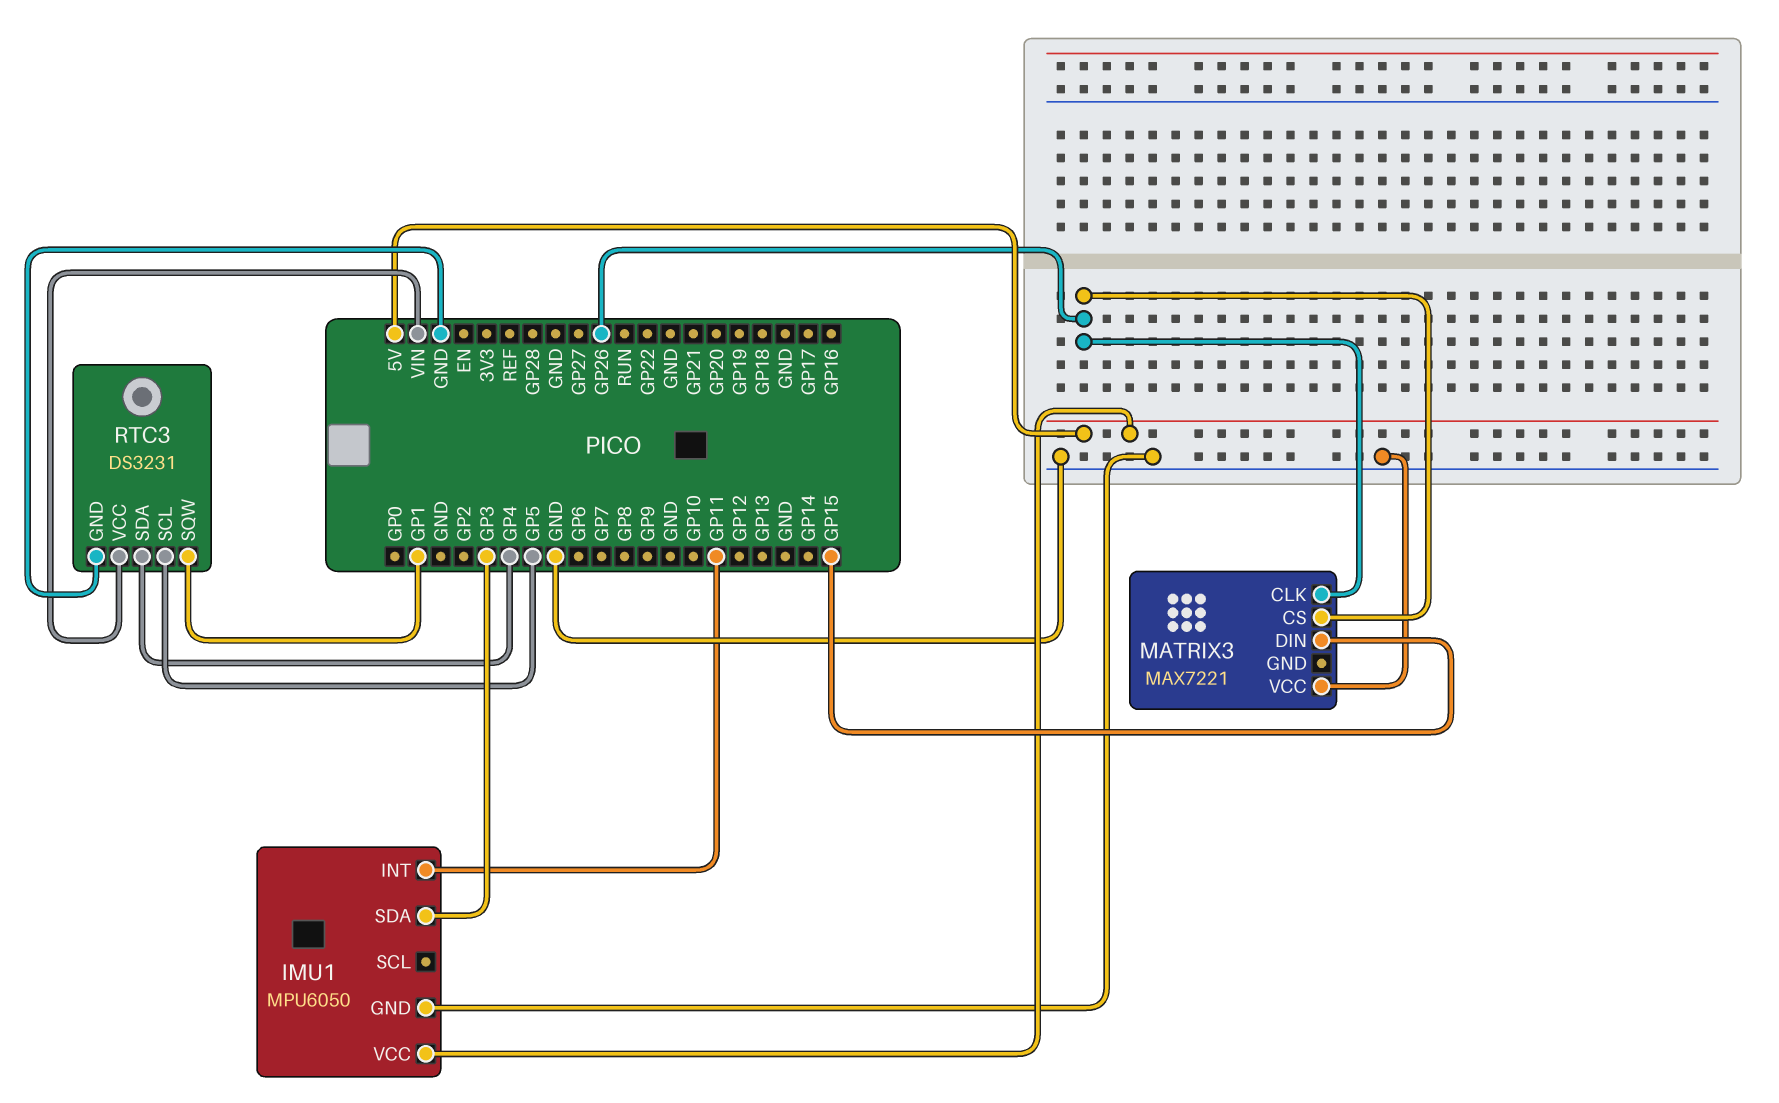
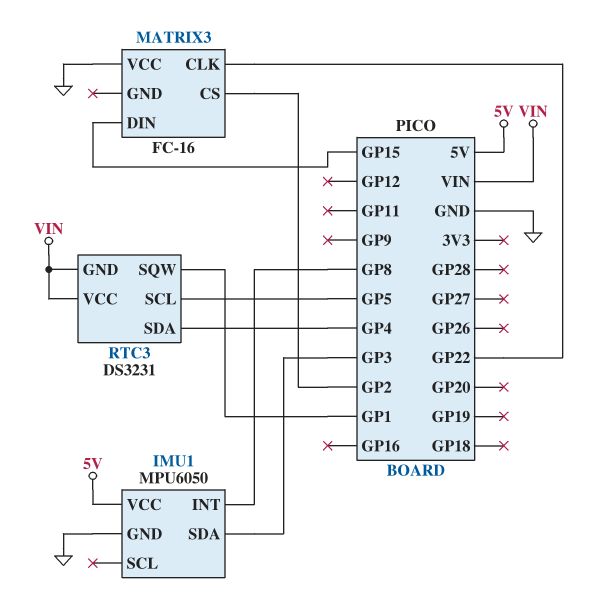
IMU1 pin INT: GP11 -> GP8
MATRIX3: MAX7221 -> FC-16
MATRIX3 pin CLK: GP26 -> GP22
MATRIX3 pin CS: GP26 -> GP2
RTC3 pin GND: GND -> VIN

